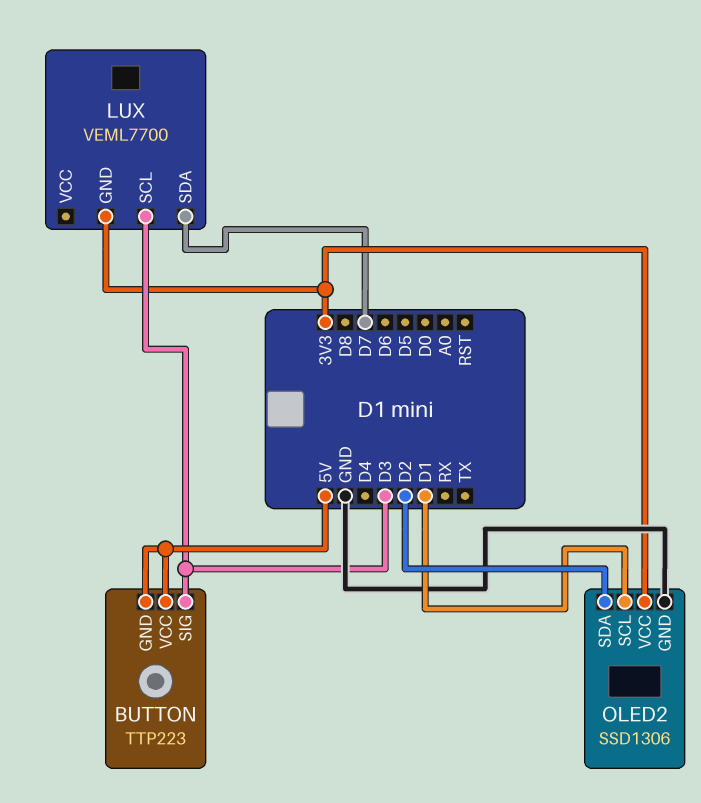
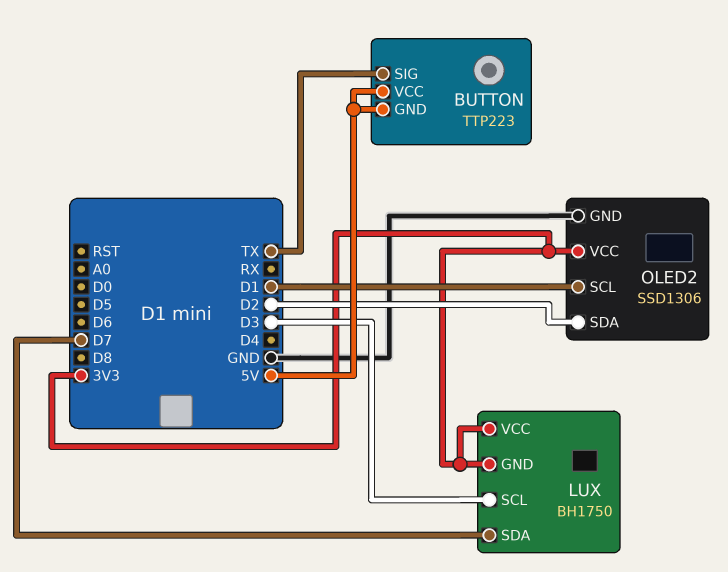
BUTTON pin SIG: D3 -> TX
LUX: VEML7700 -> BH1750
LUX pin VCC: none -> 3V3

